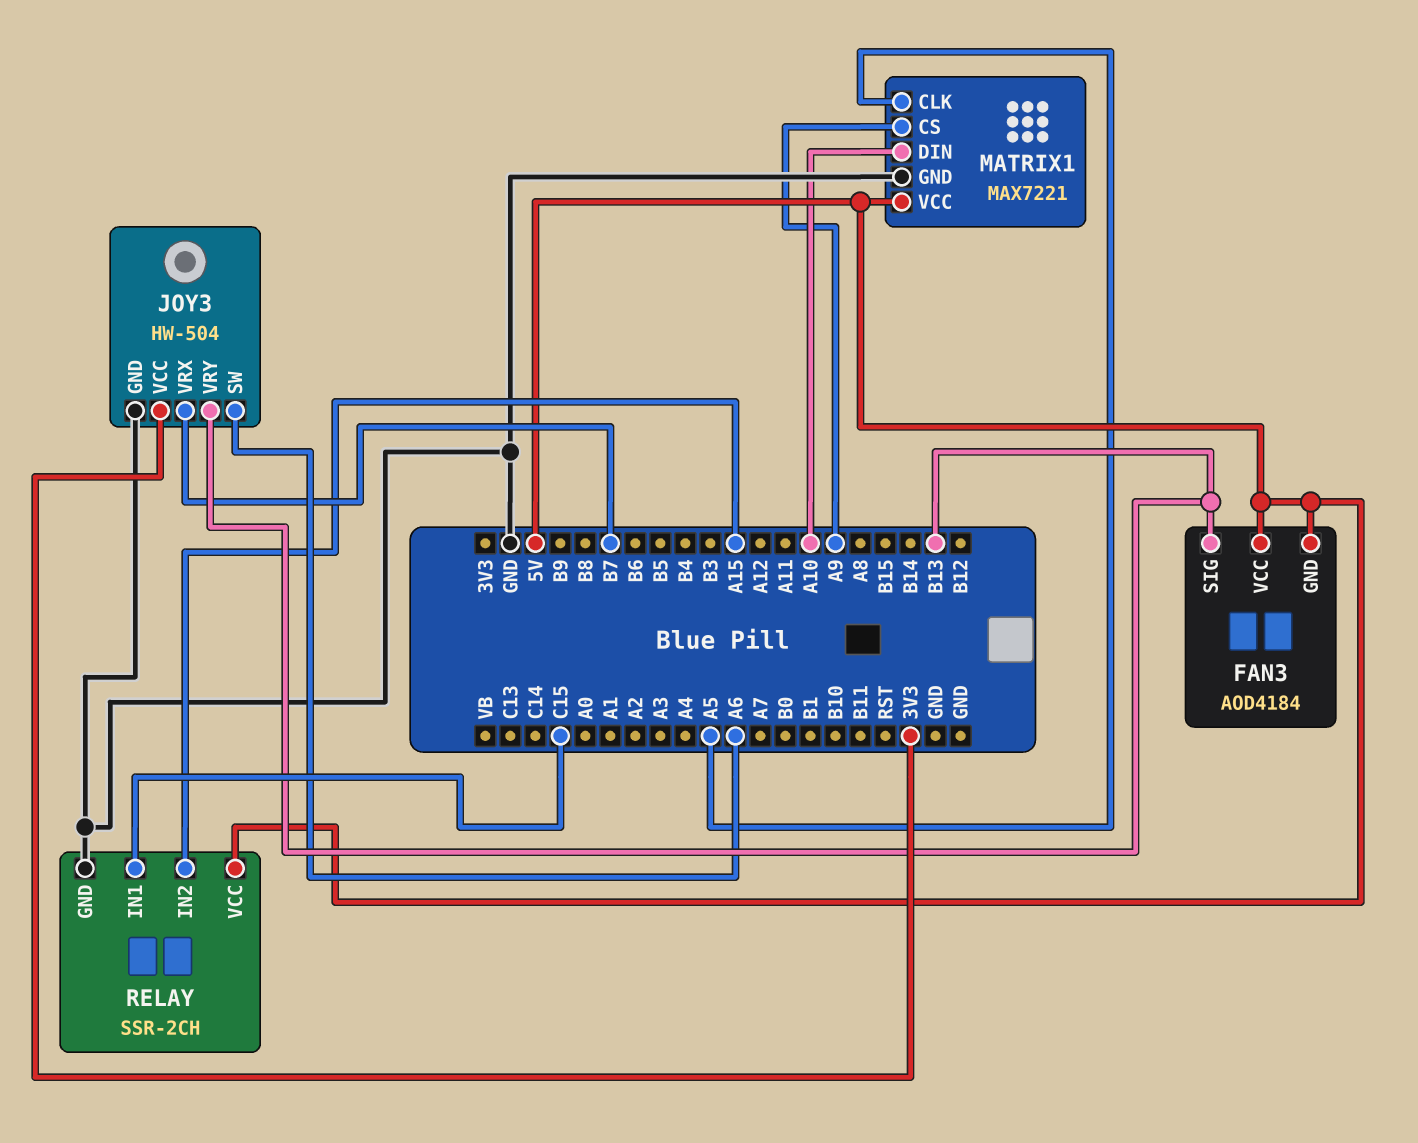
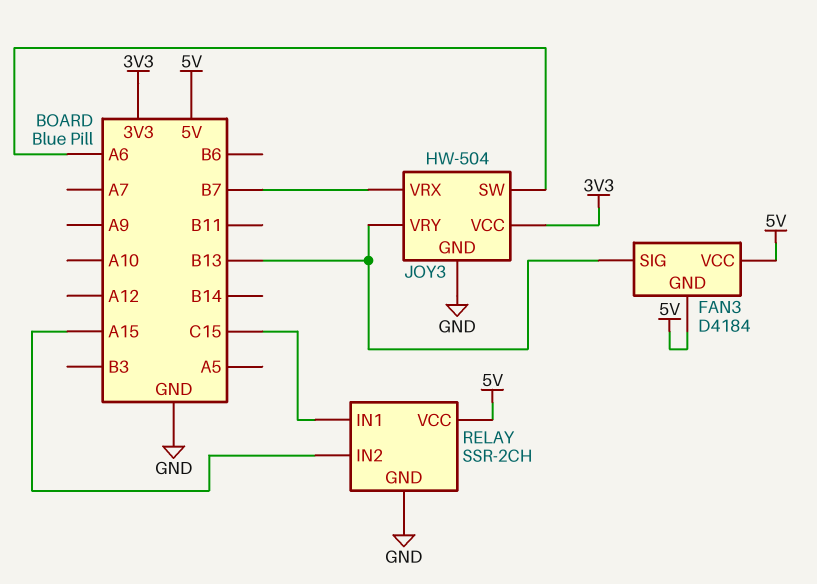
FAN3: AOD4184 -> D4184
MATRIX1: MAX7221 -> none
MATRIX1 pin CLK: A5 -> none
MATRIX1 pin CS: A9 -> none
MATRIX1 pin DIN: A10 -> none
MATRIX1 pin GND: GND -> none
MATRIX1 pin VCC: 5V -> none

